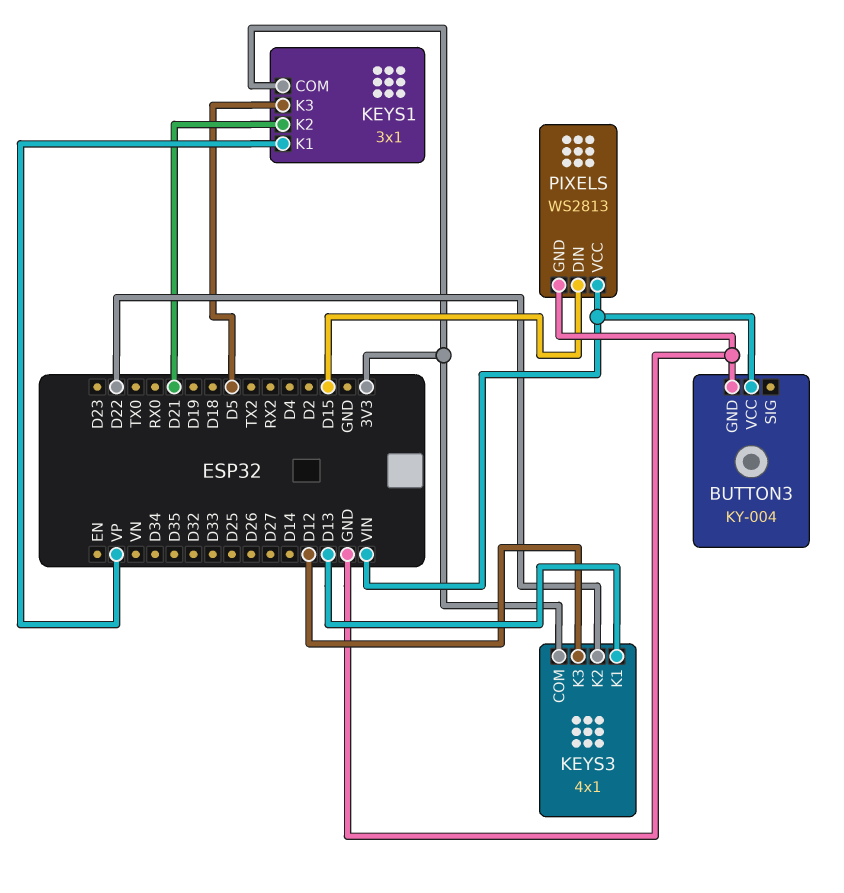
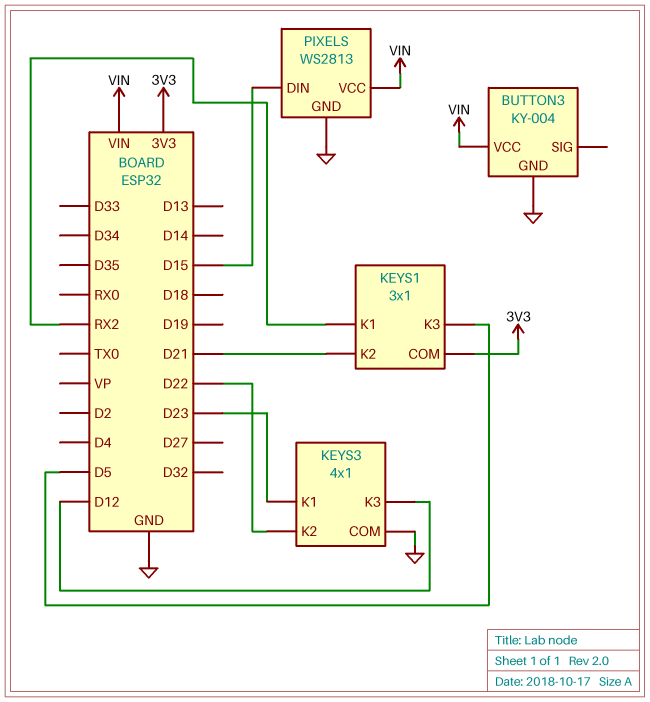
KEYS1 pin K1: VP -> RX2
KEYS3 pin COM: 3V3 -> GND
KEYS3 pin K1: D13 -> D23

